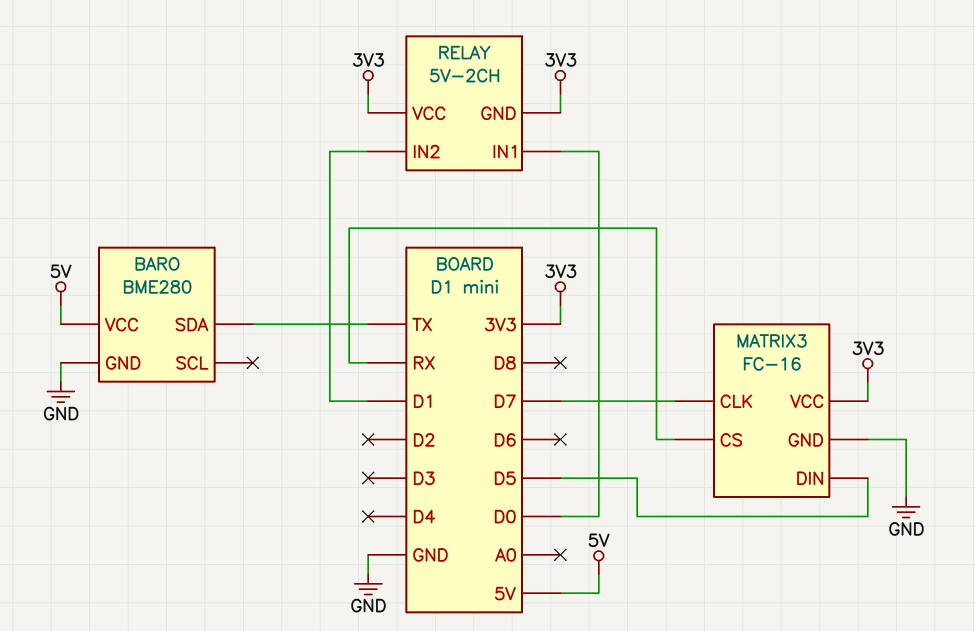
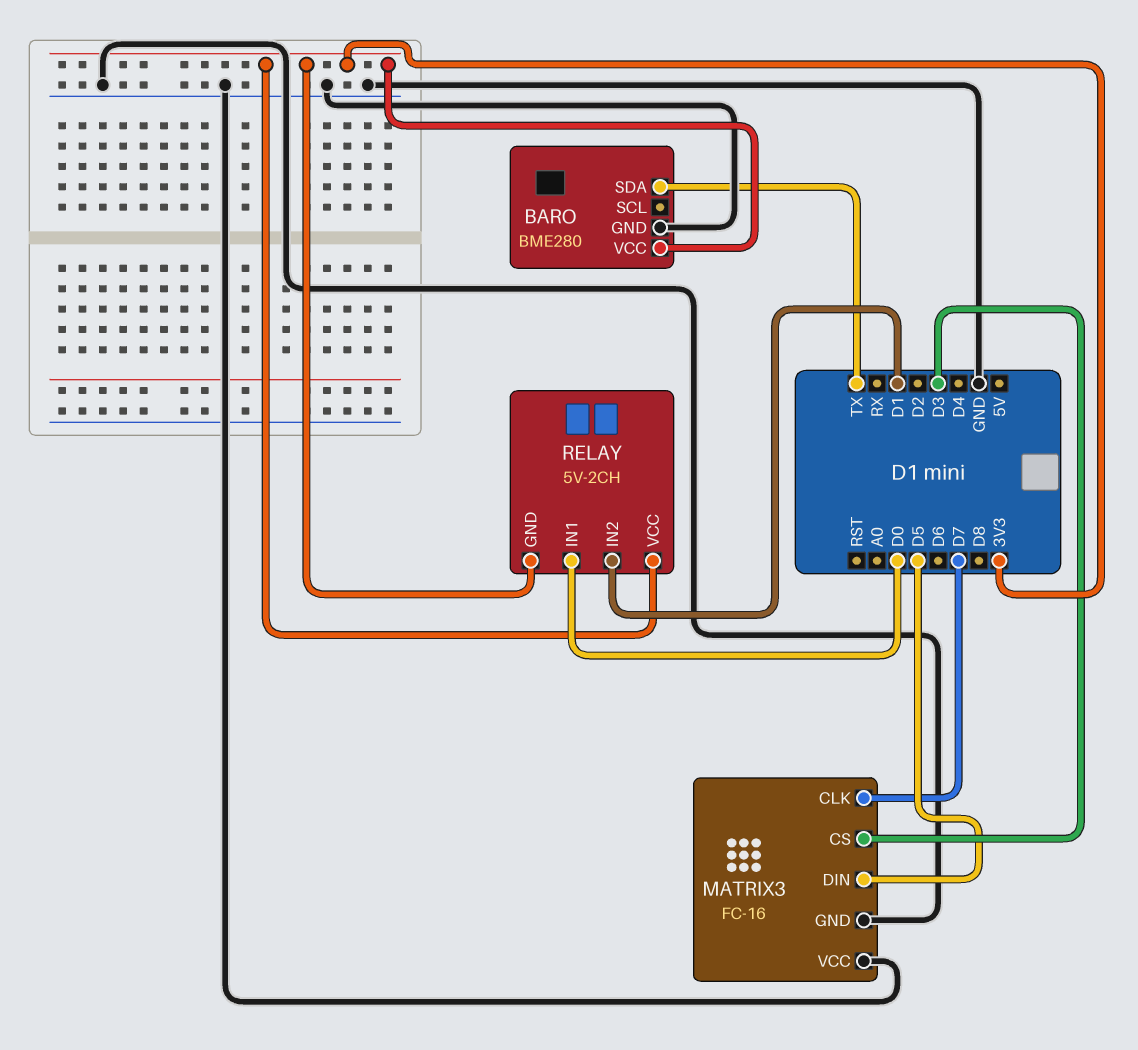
BARO pin VCC: 5V -> 3V3
MATRIX3 pin CS: RX -> D3
MATRIX3 pin VCC: 3V3 -> GND

